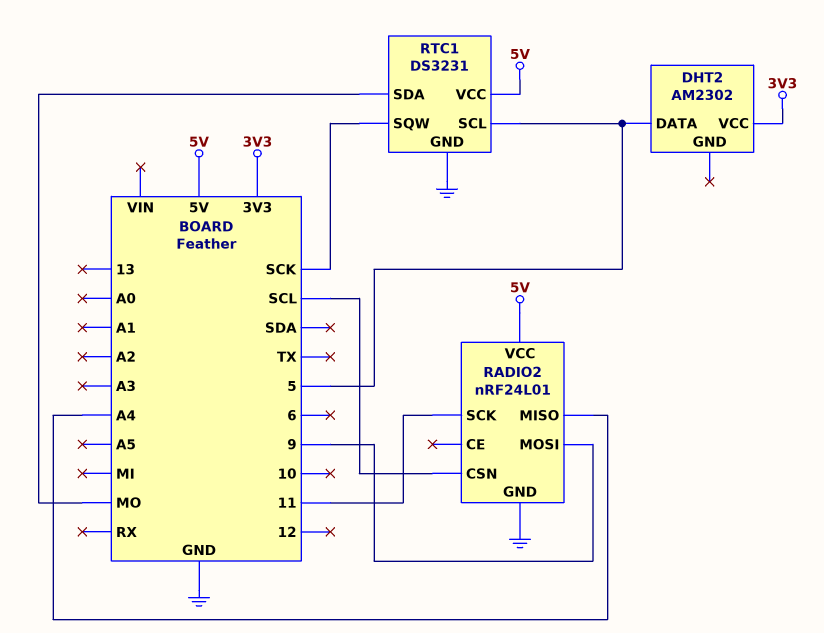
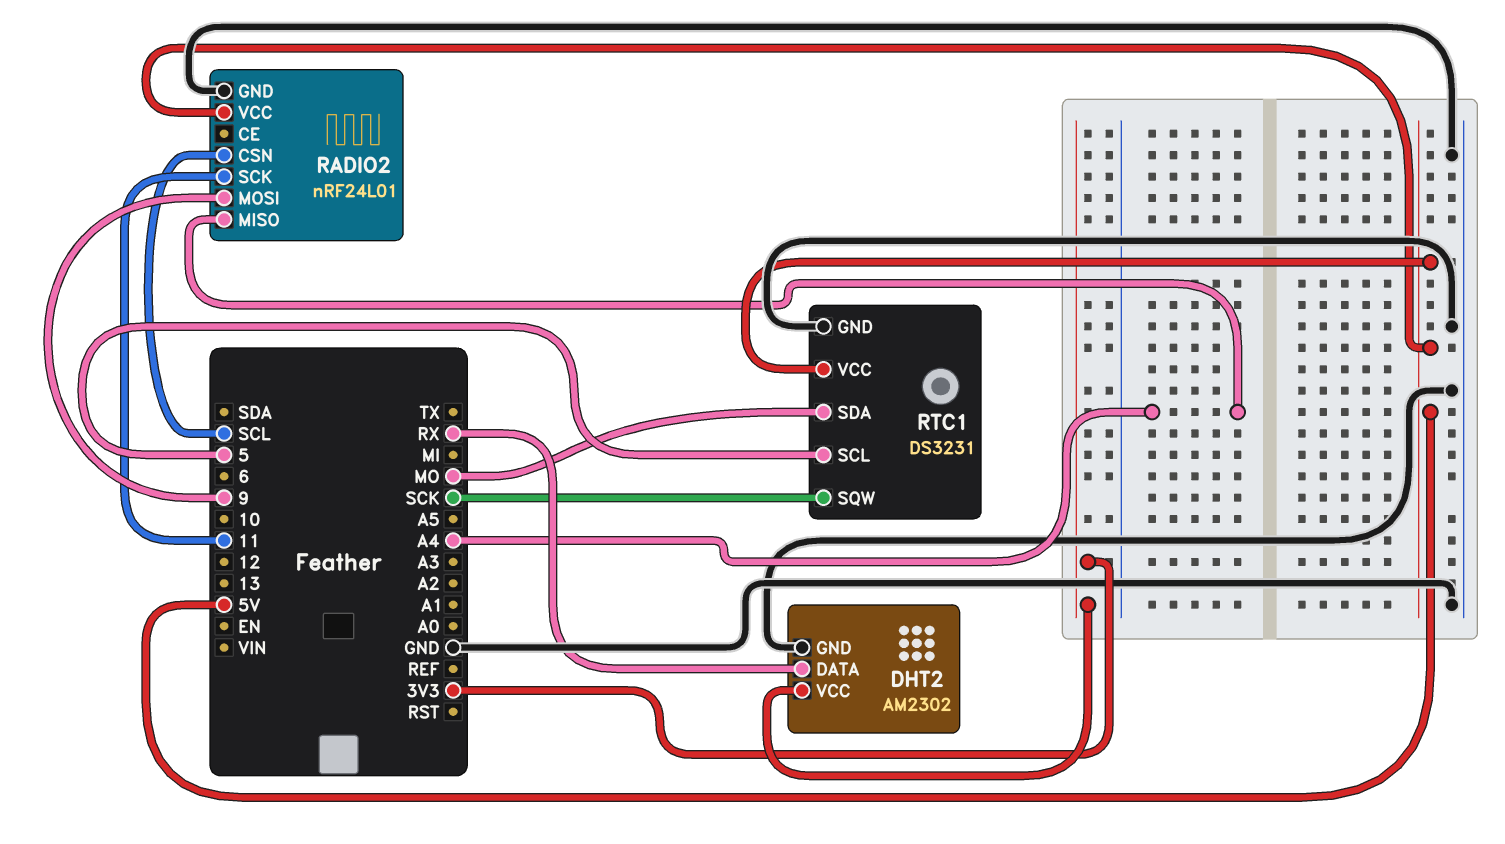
DHT2 pin DATA: 5 -> RX
DHT2 pin GND: none -> GND

